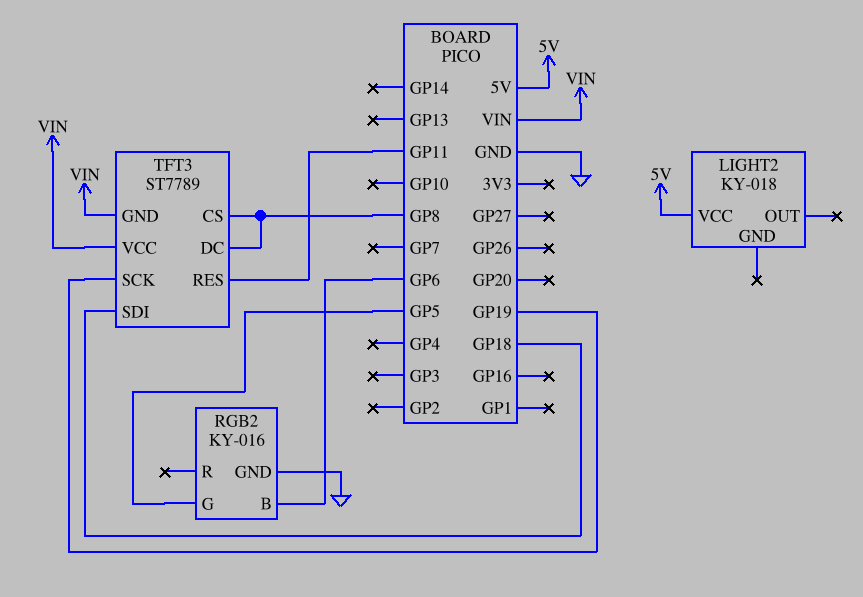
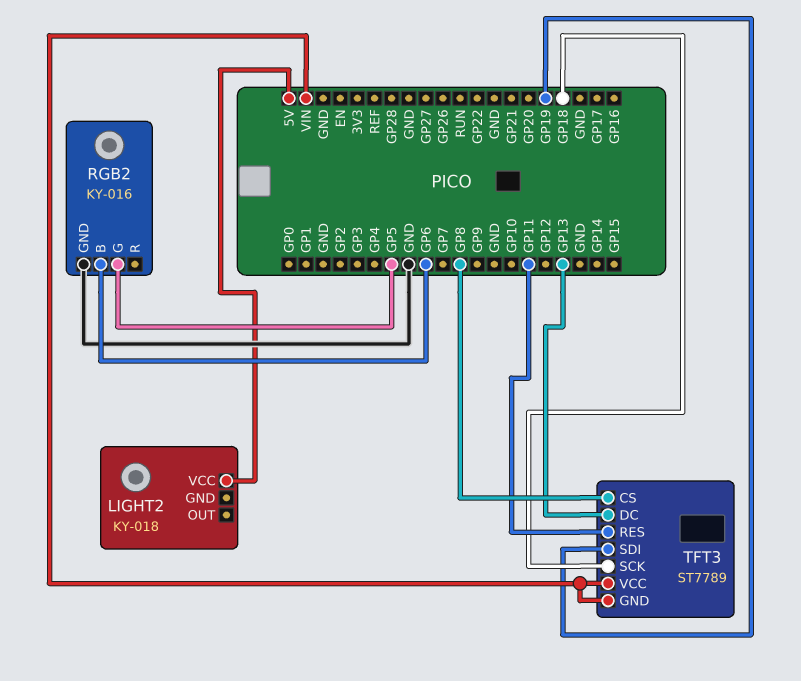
TFT3 pin DC: GP8 -> GP13
TFT3 pin SCK: GP19 -> GP18
TFT3 pin SDI: GP18 -> GP19

